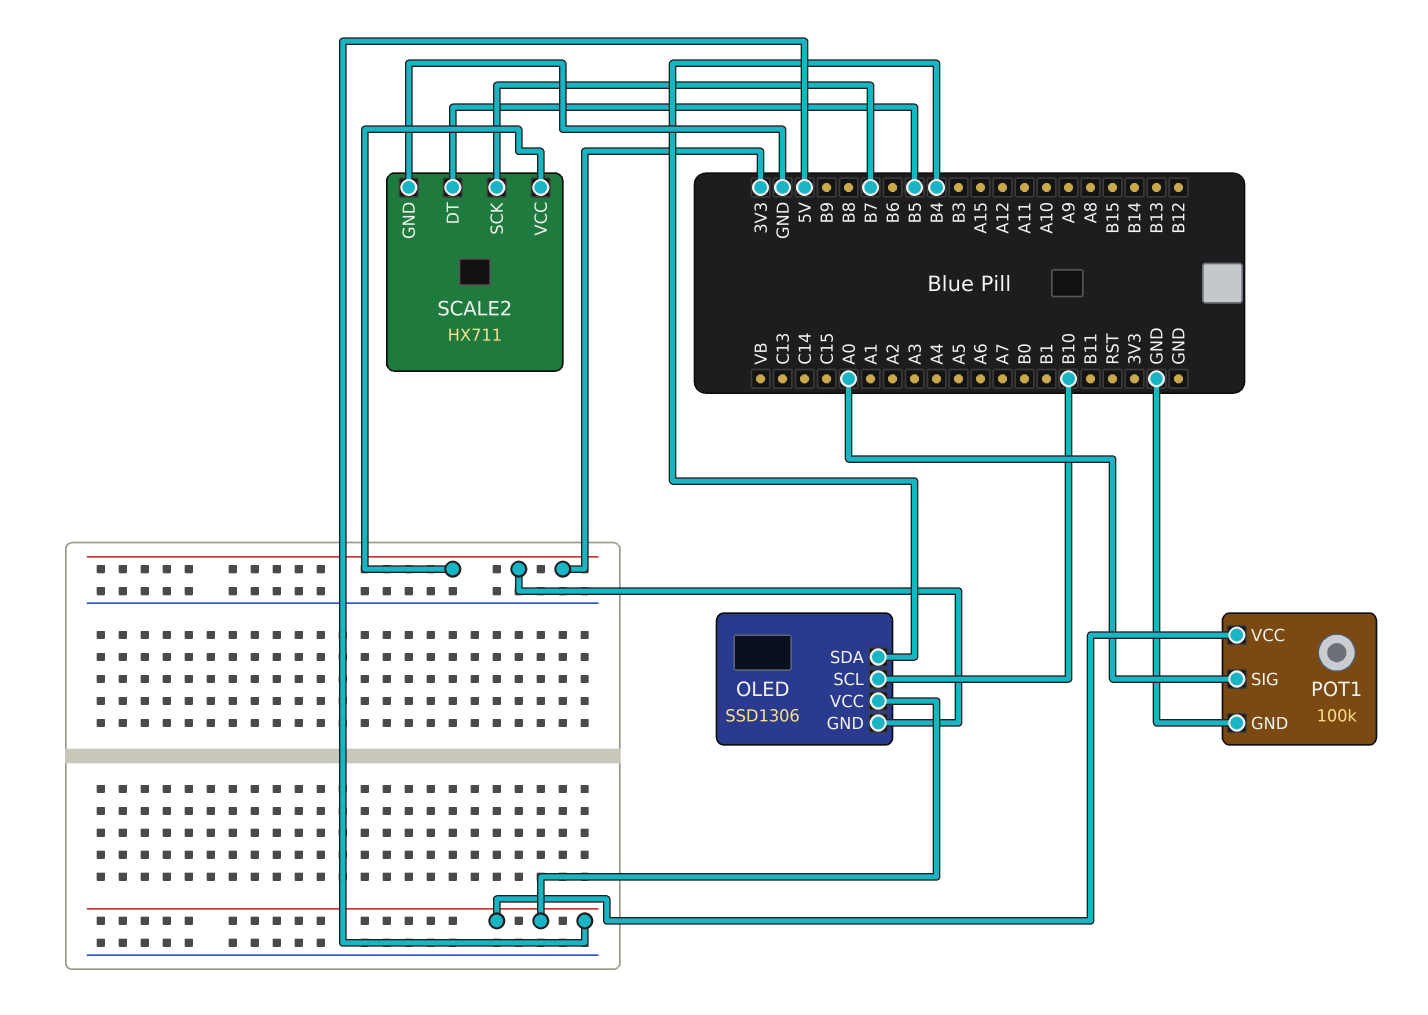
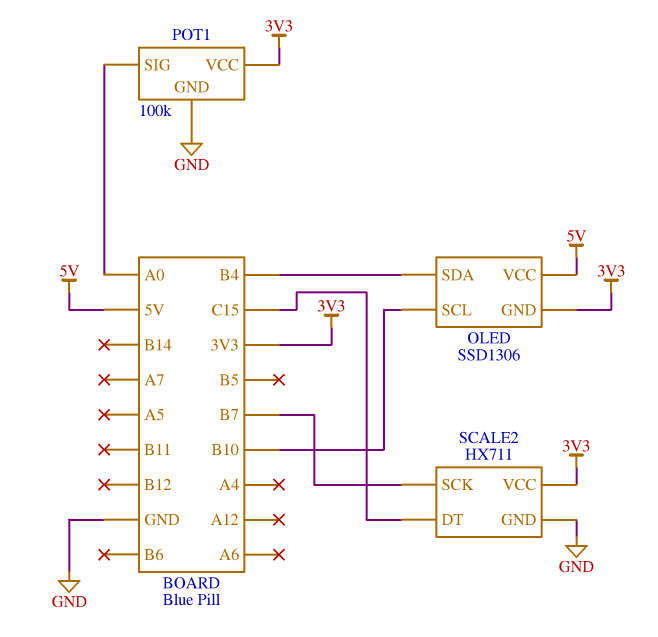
POT1 pin VCC: 5V -> 3V3
SCALE2 pin DT: B5 -> C15

